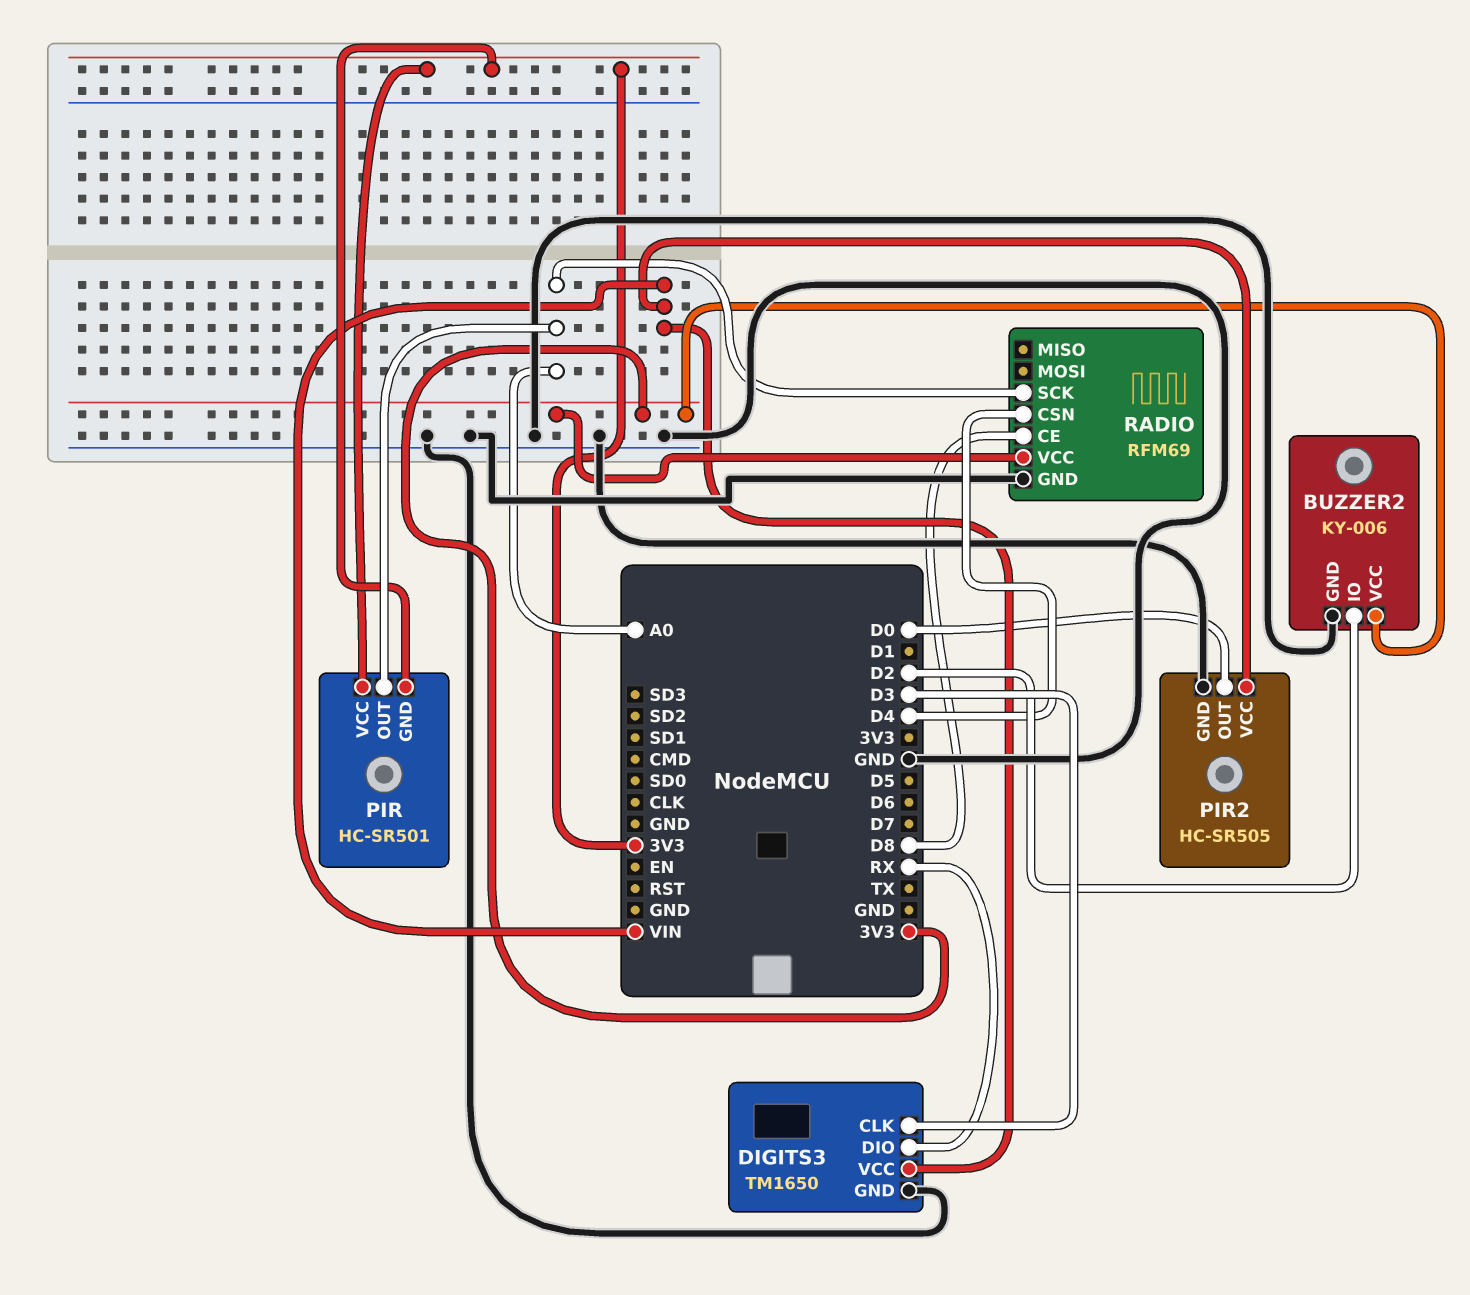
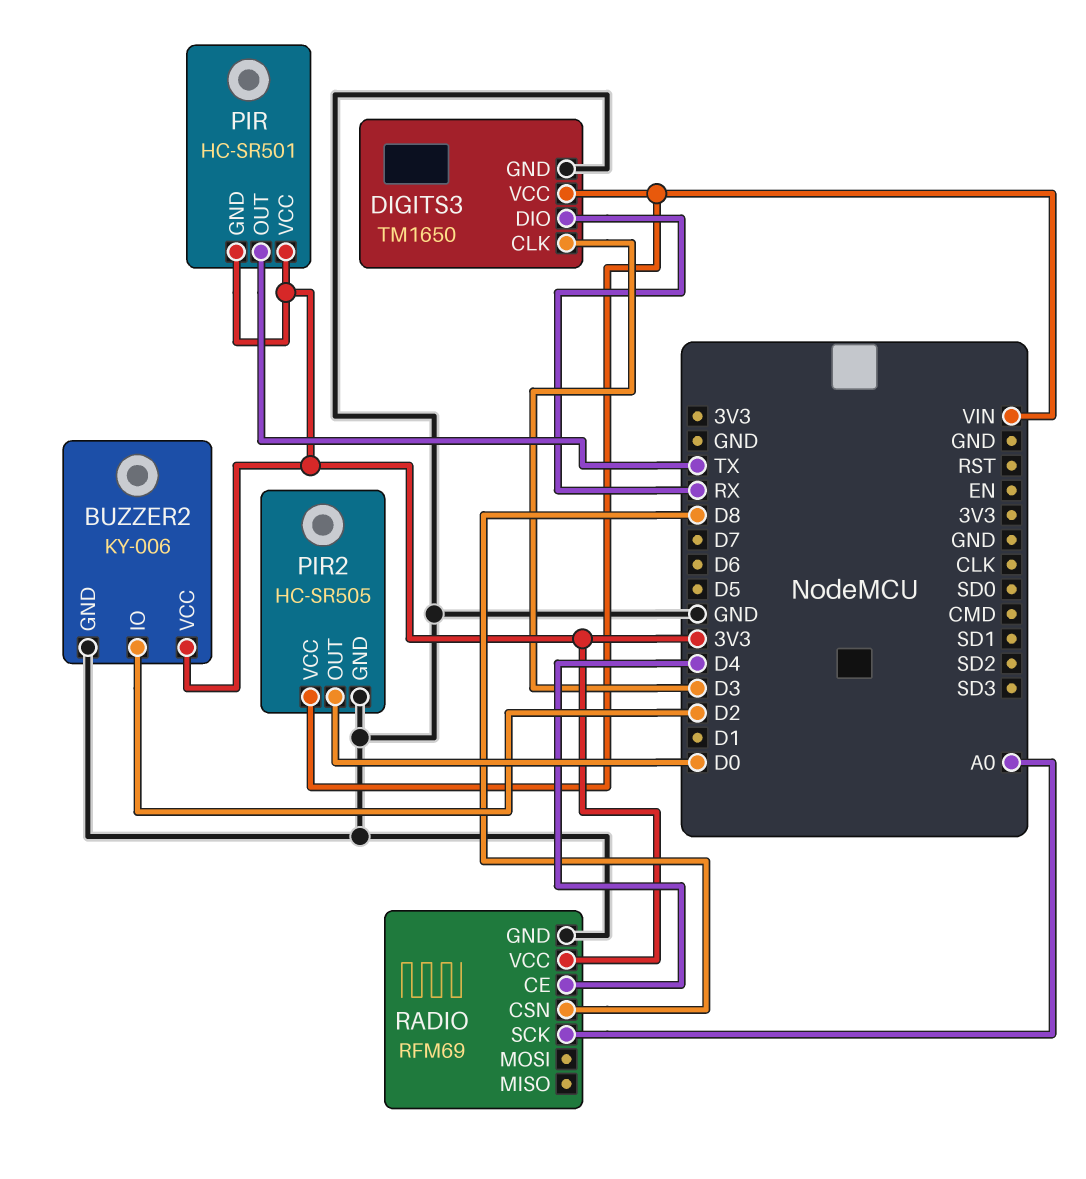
PIR pin OUT: A0 -> TX
RADIO pin CE: D8 -> D4
RADIO pin CSN: D4 -> D8

